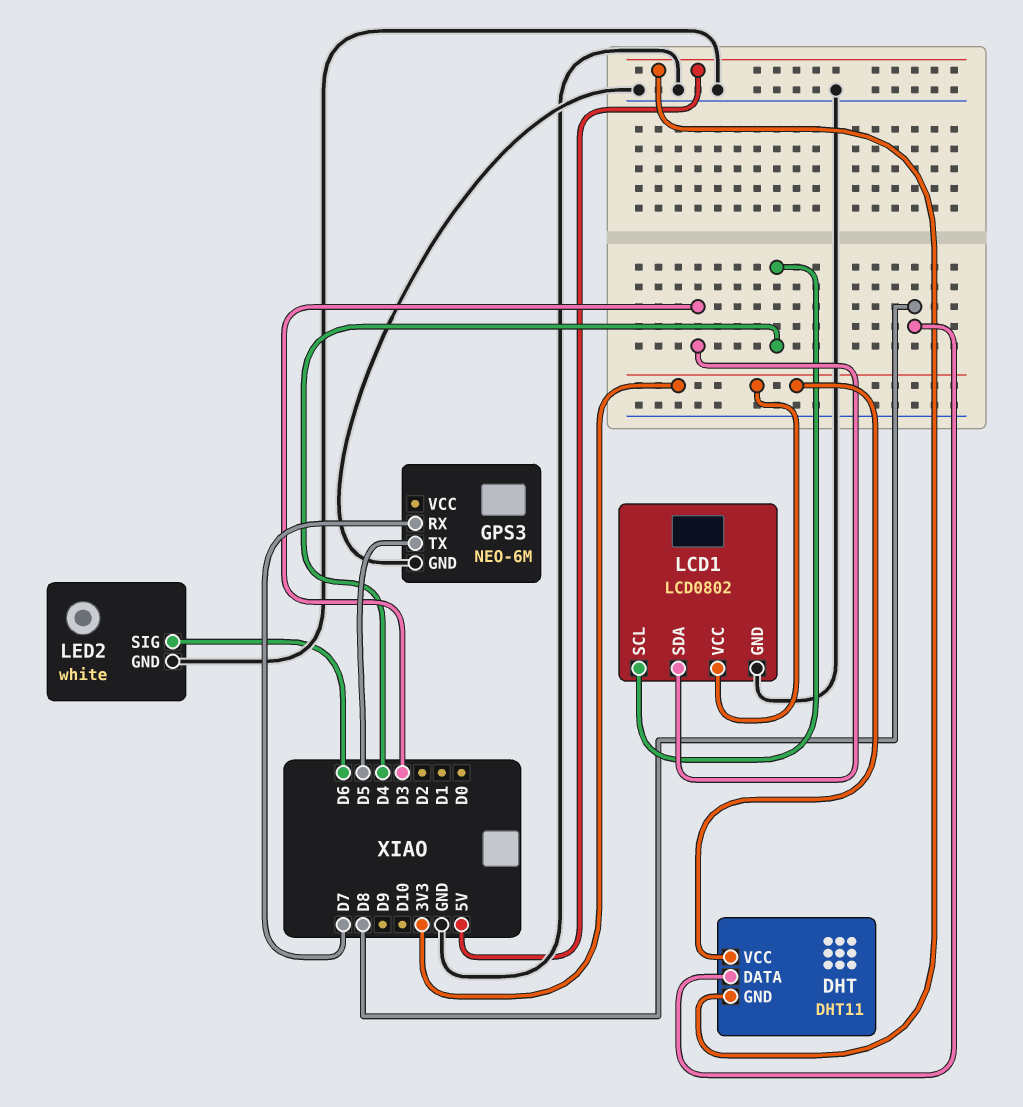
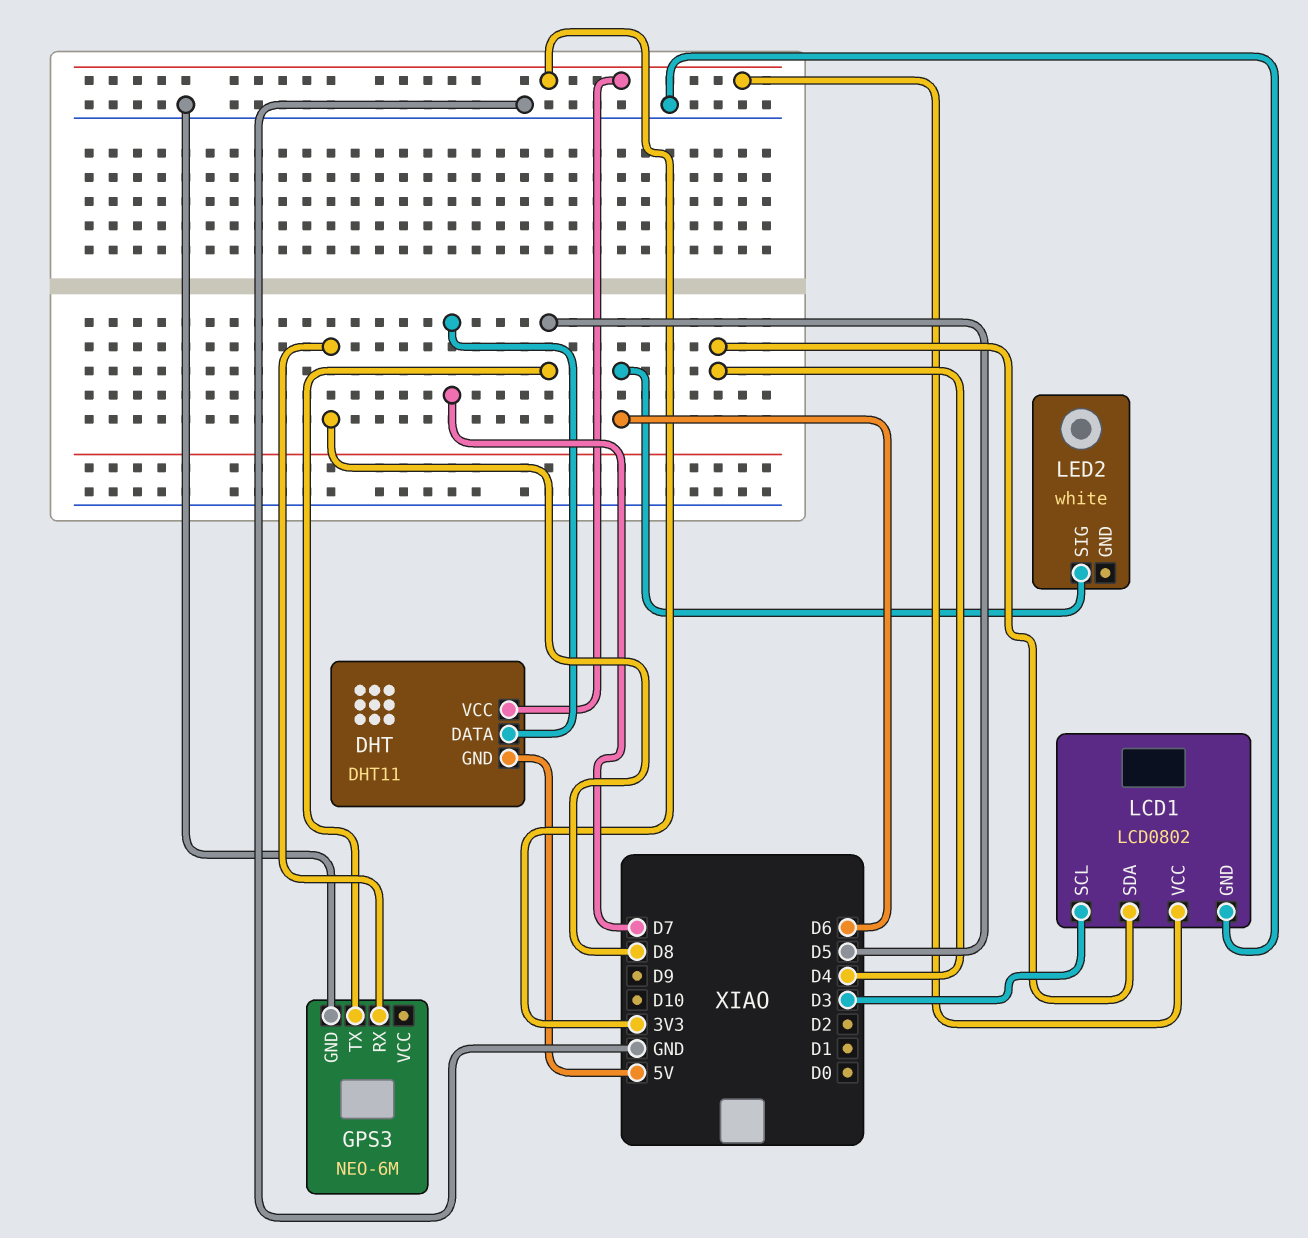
DHT pin DATA: D8 -> D7
GPS3 pin RX: D7 -> D8
LCD1 pin SCL: D4 -> D3
LCD1 pin SDA: D3 -> D4
LED2 pin GND: GND -> none

